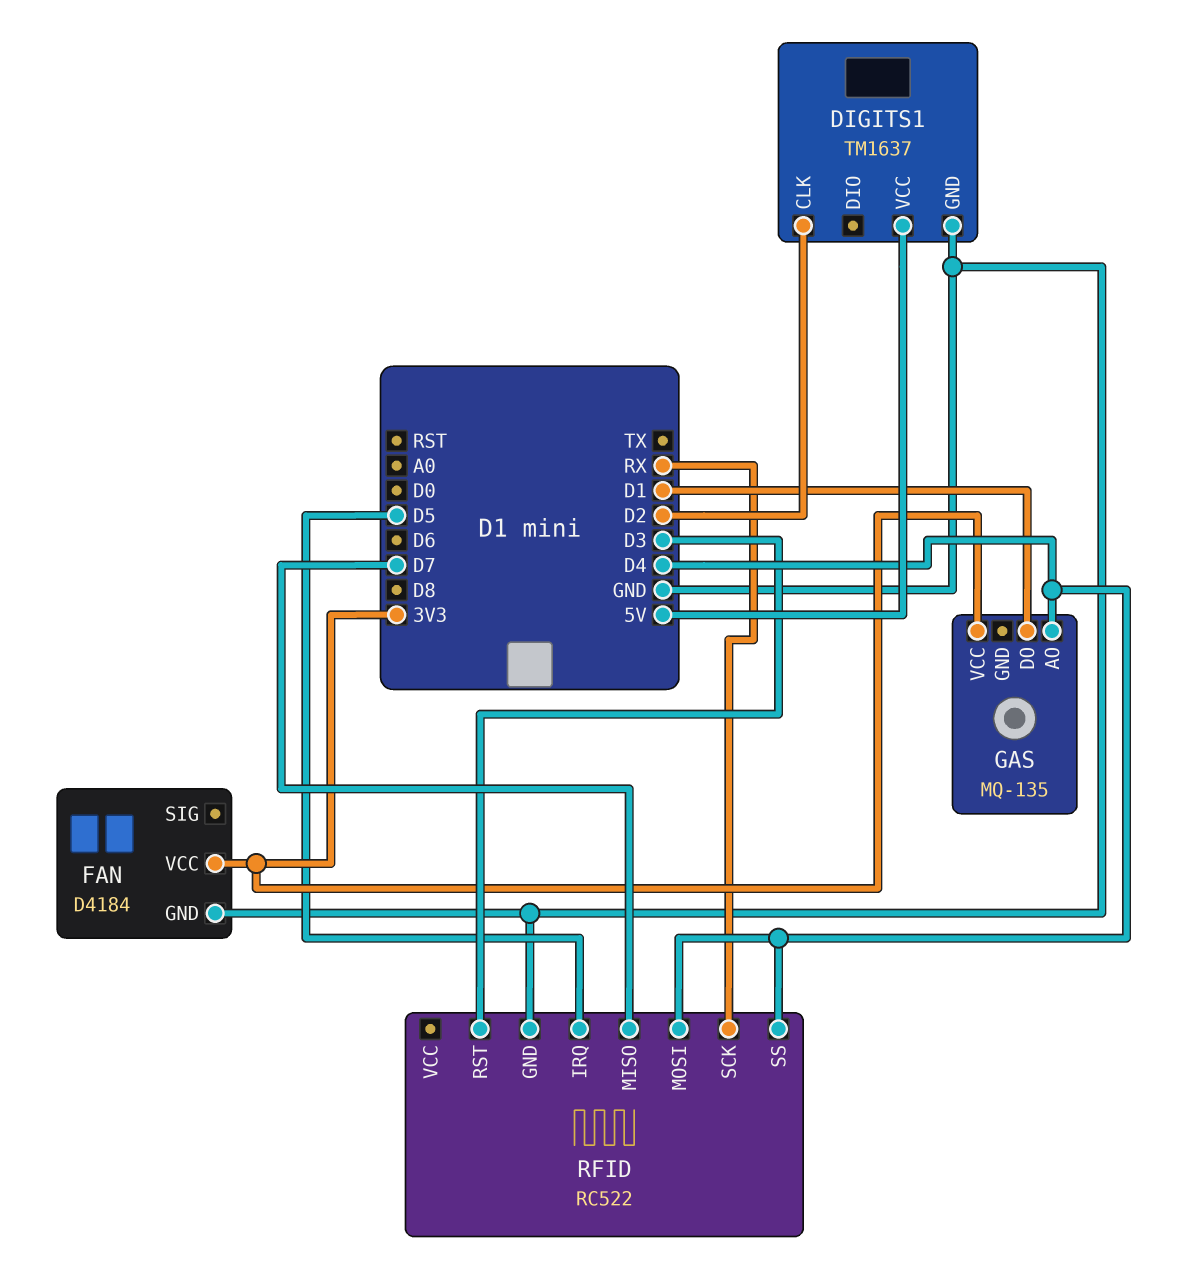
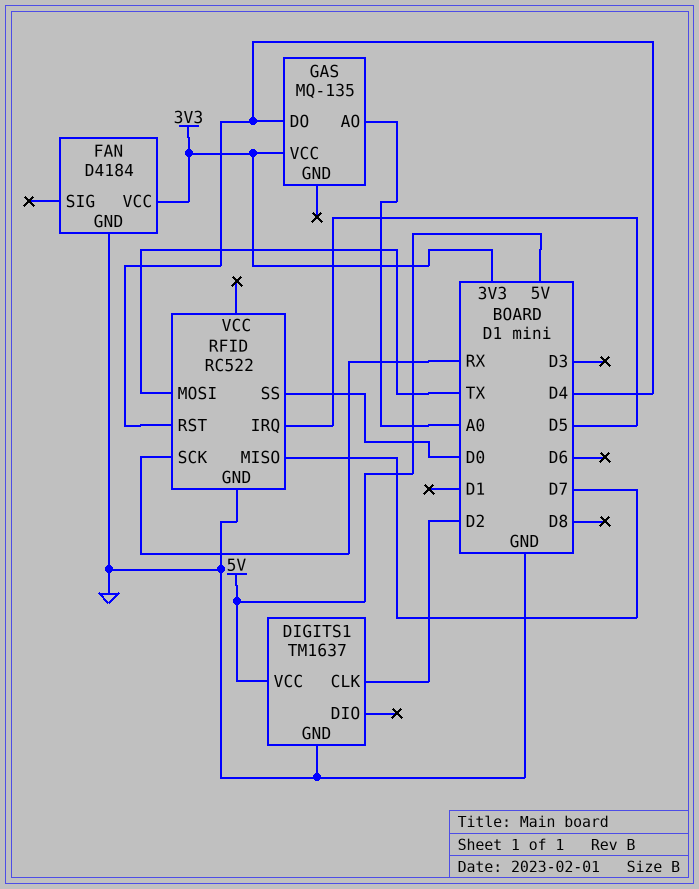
GAS pin AO: D4 -> A0
GAS pin DO: D1 -> D4
RFID pin MOSI: D4 -> TX
RFID pin RST: D3 -> D4
RFID pin SS: D4 -> D0

